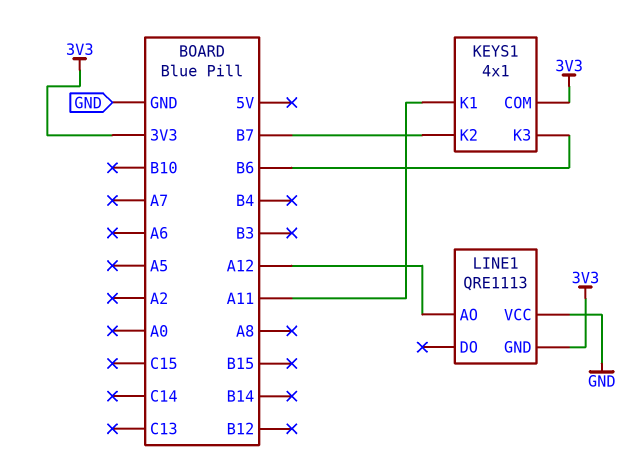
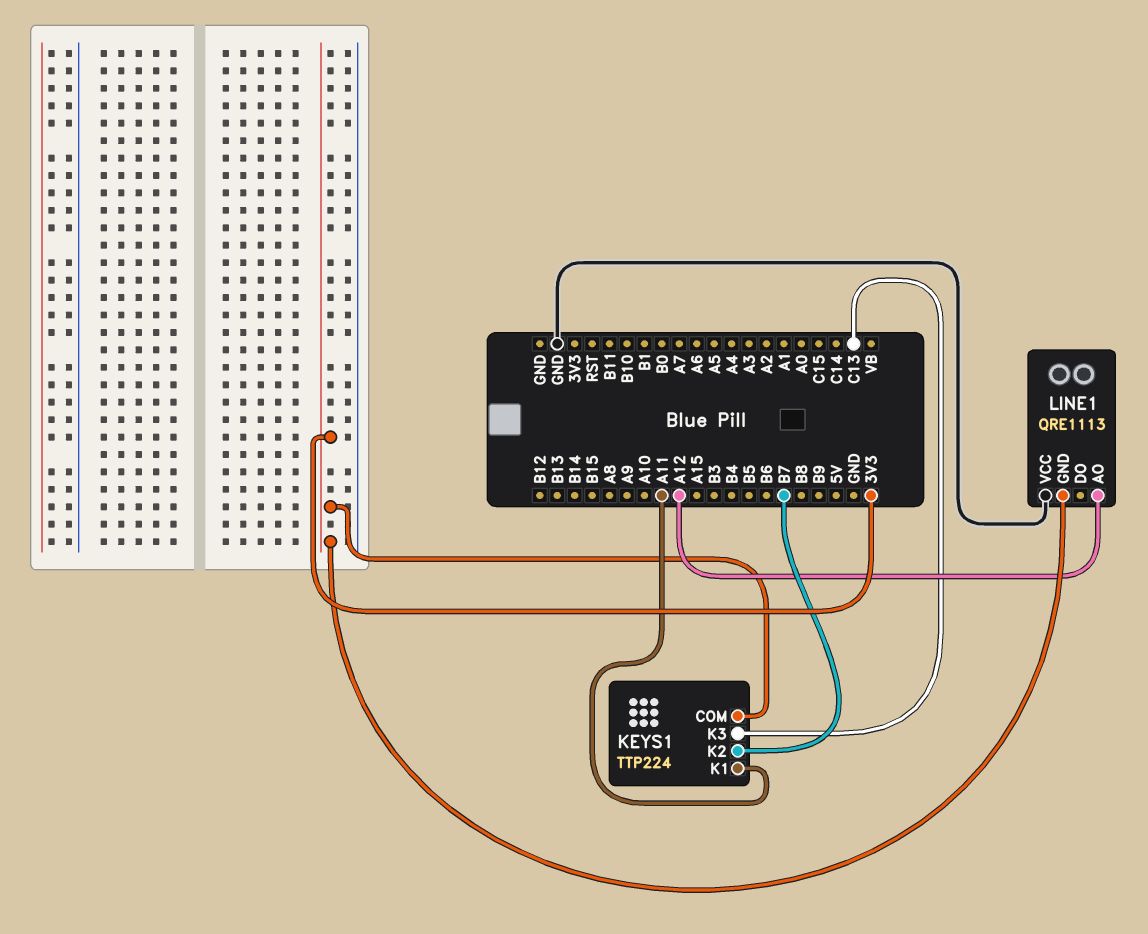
KEYS1: 4x1 -> TTP224
KEYS1 pin K3: B6 -> C13

